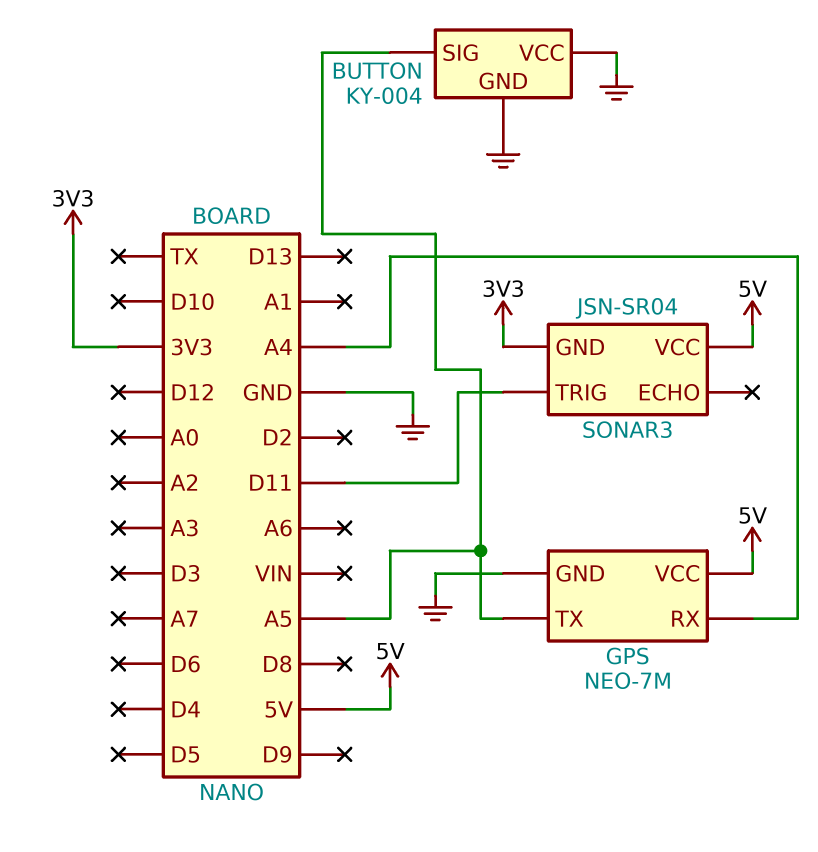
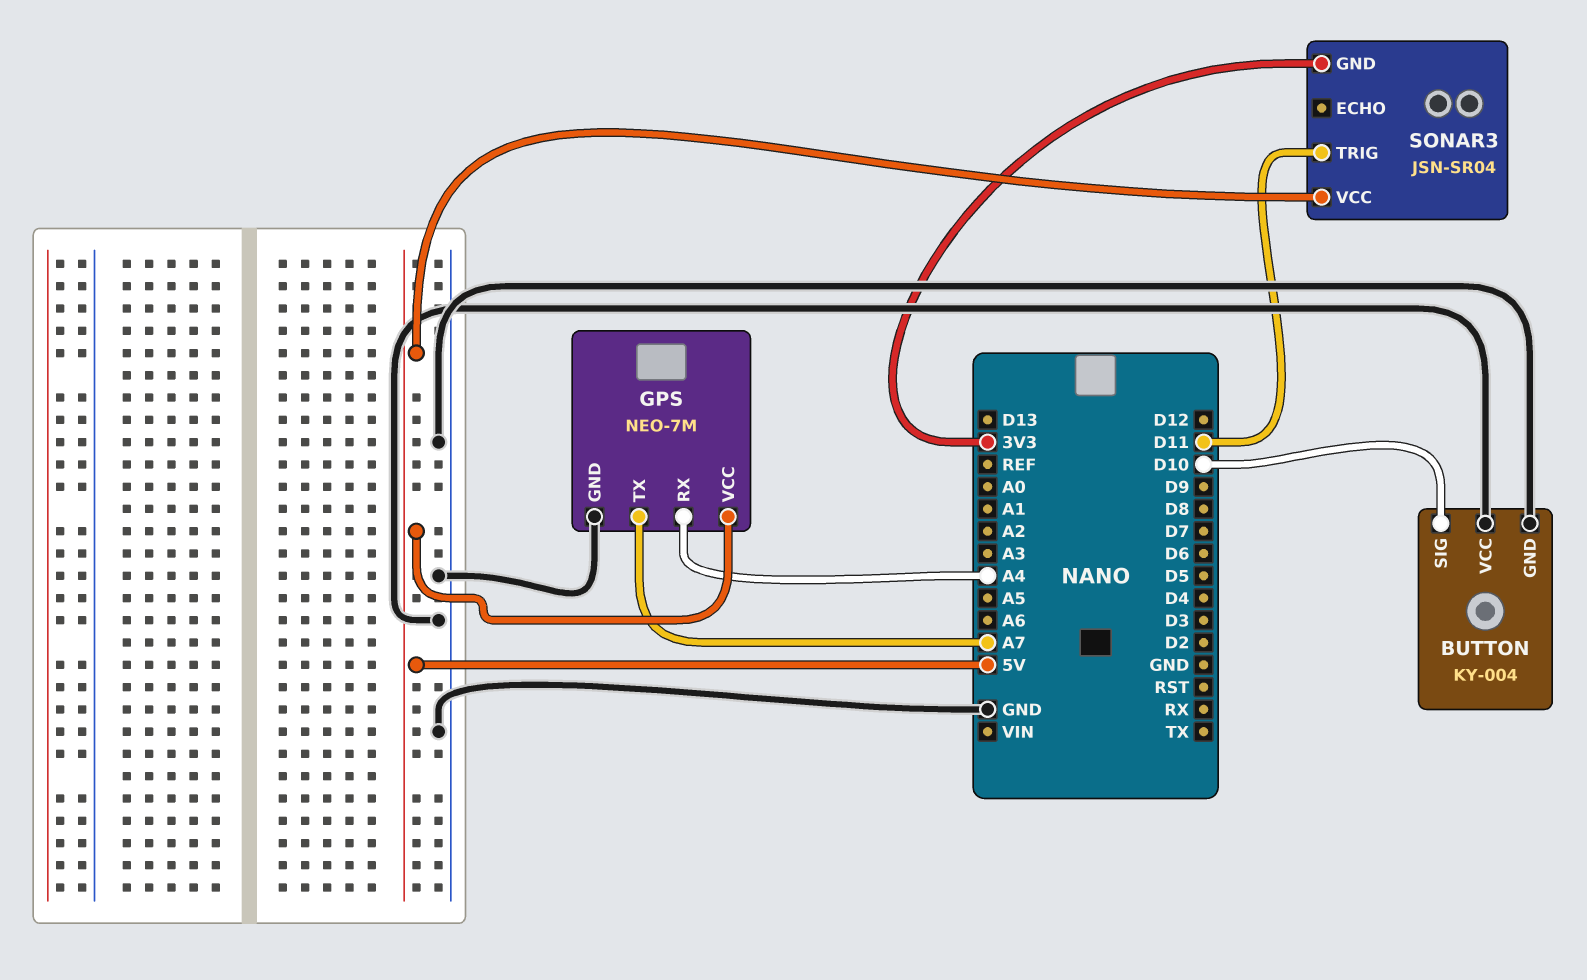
BUTTON pin SIG: A5 -> D10
GPS pin TX: A5 -> A7

